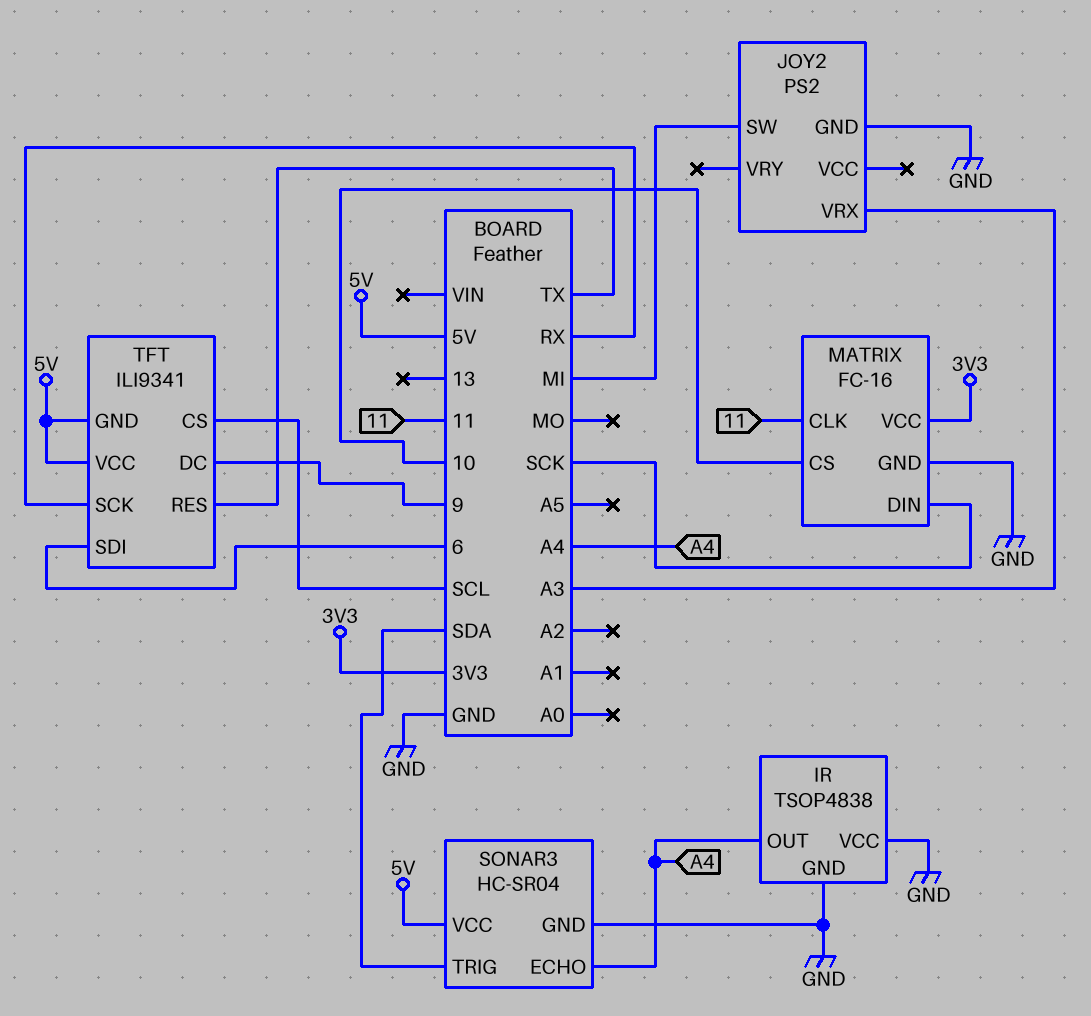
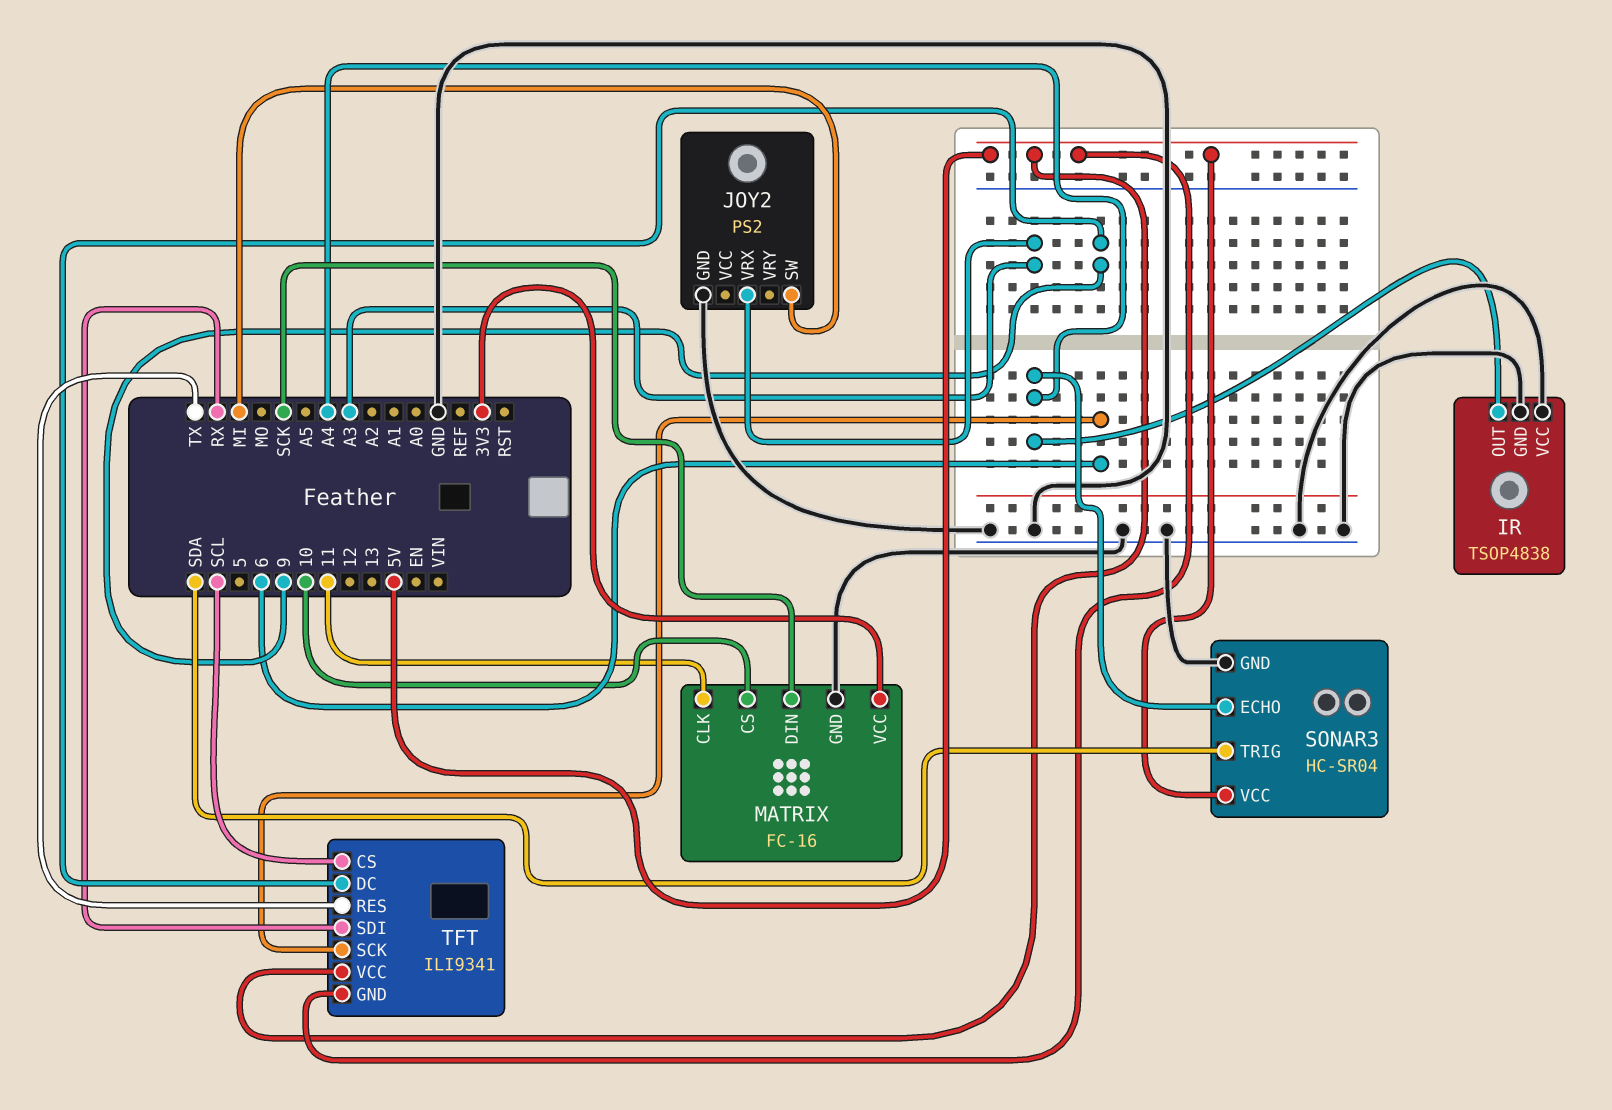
TFT pin SCK: RX -> 6
TFT pin SDI: 6 -> RX

